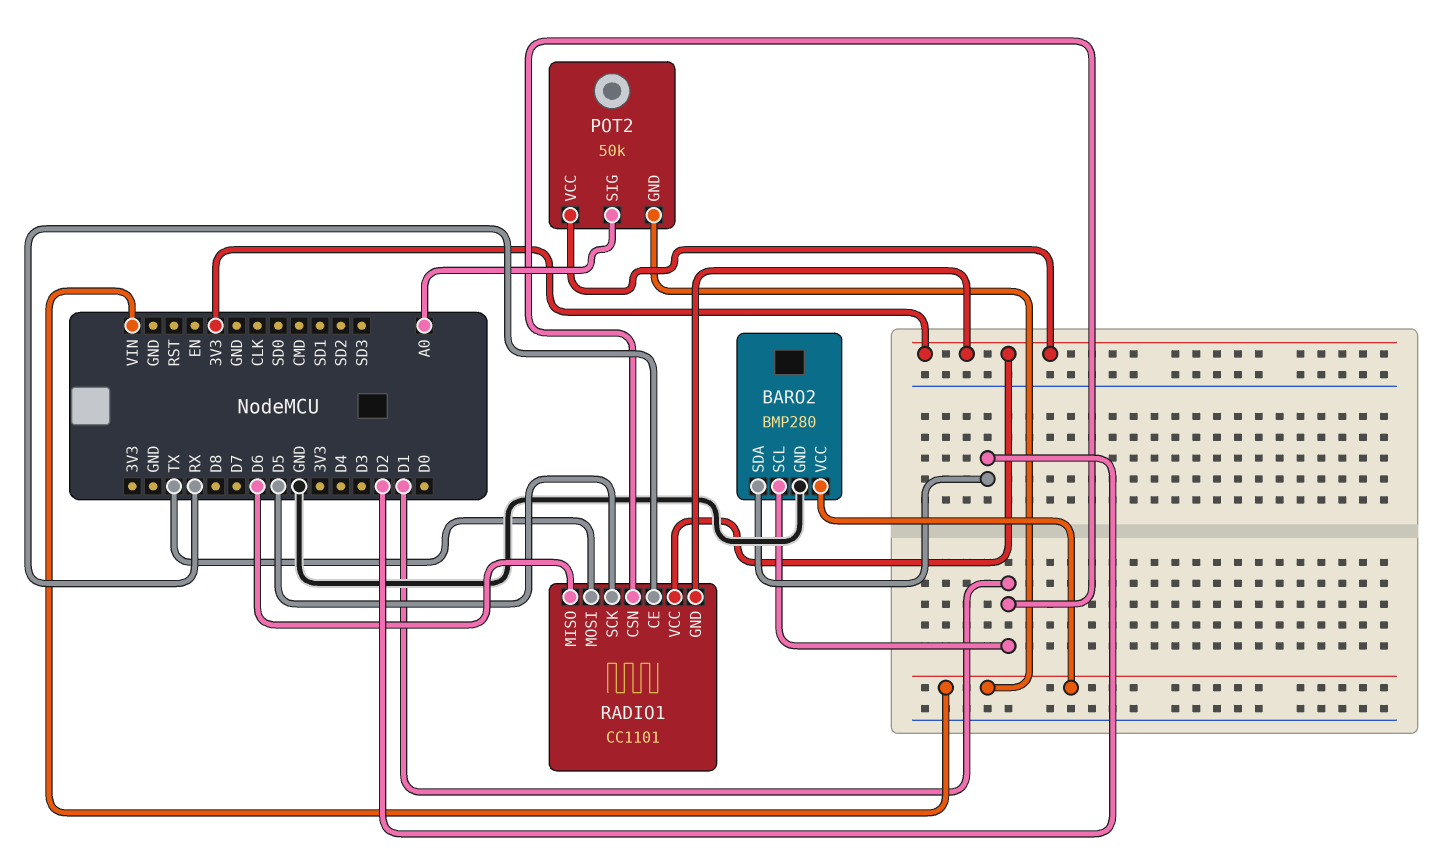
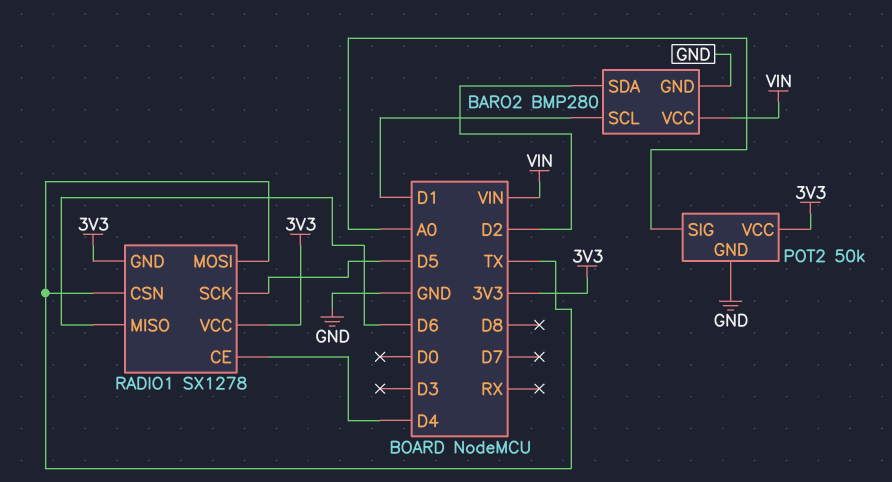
POT2 pin GND: VIN -> GND
RADIO1: CC1101 -> SX1278
RADIO1 pin CE: RX -> D4
RADIO1 pin CSN: D1 -> TX

